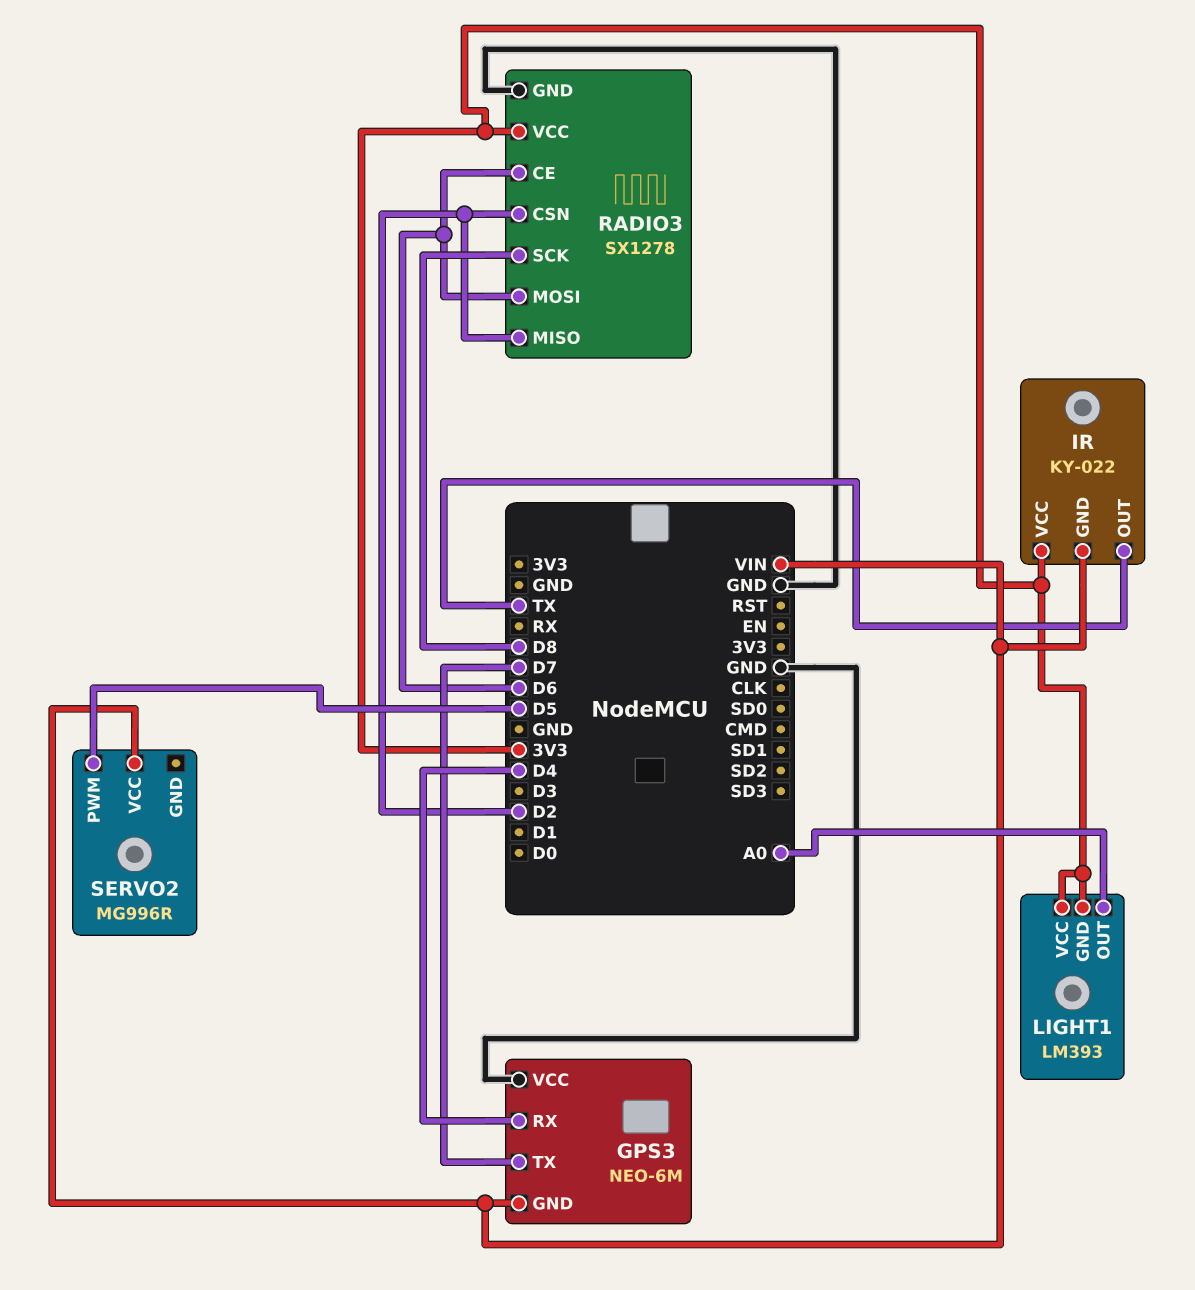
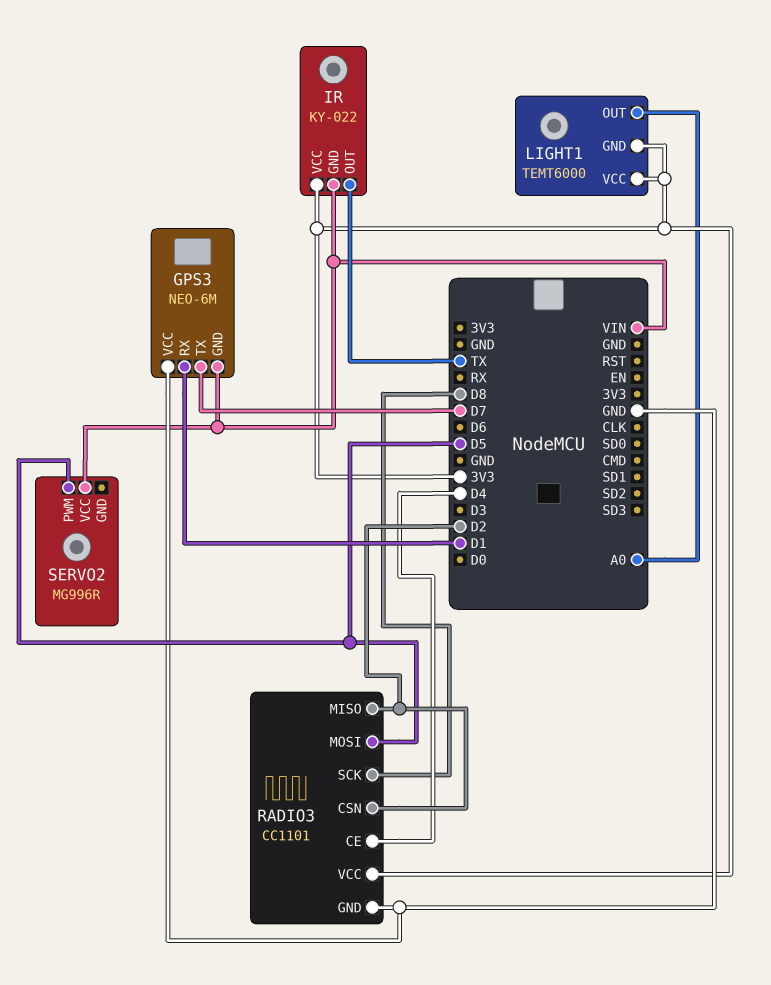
GPS3 pin RX: D4 -> D1
LIGHT1: LM393 -> TEMT6000
RADIO3: SX1278 -> CC1101
RADIO3 pin CE: D6 -> D4
RADIO3 pin MOSI: D6 -> D5

